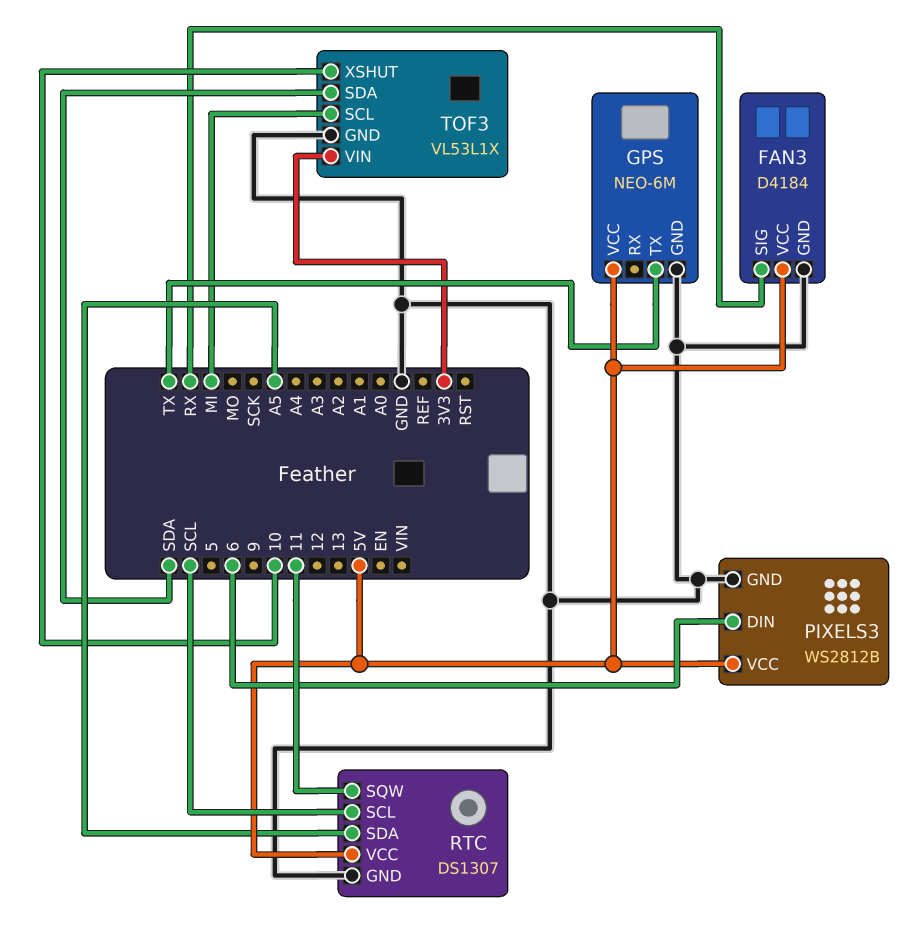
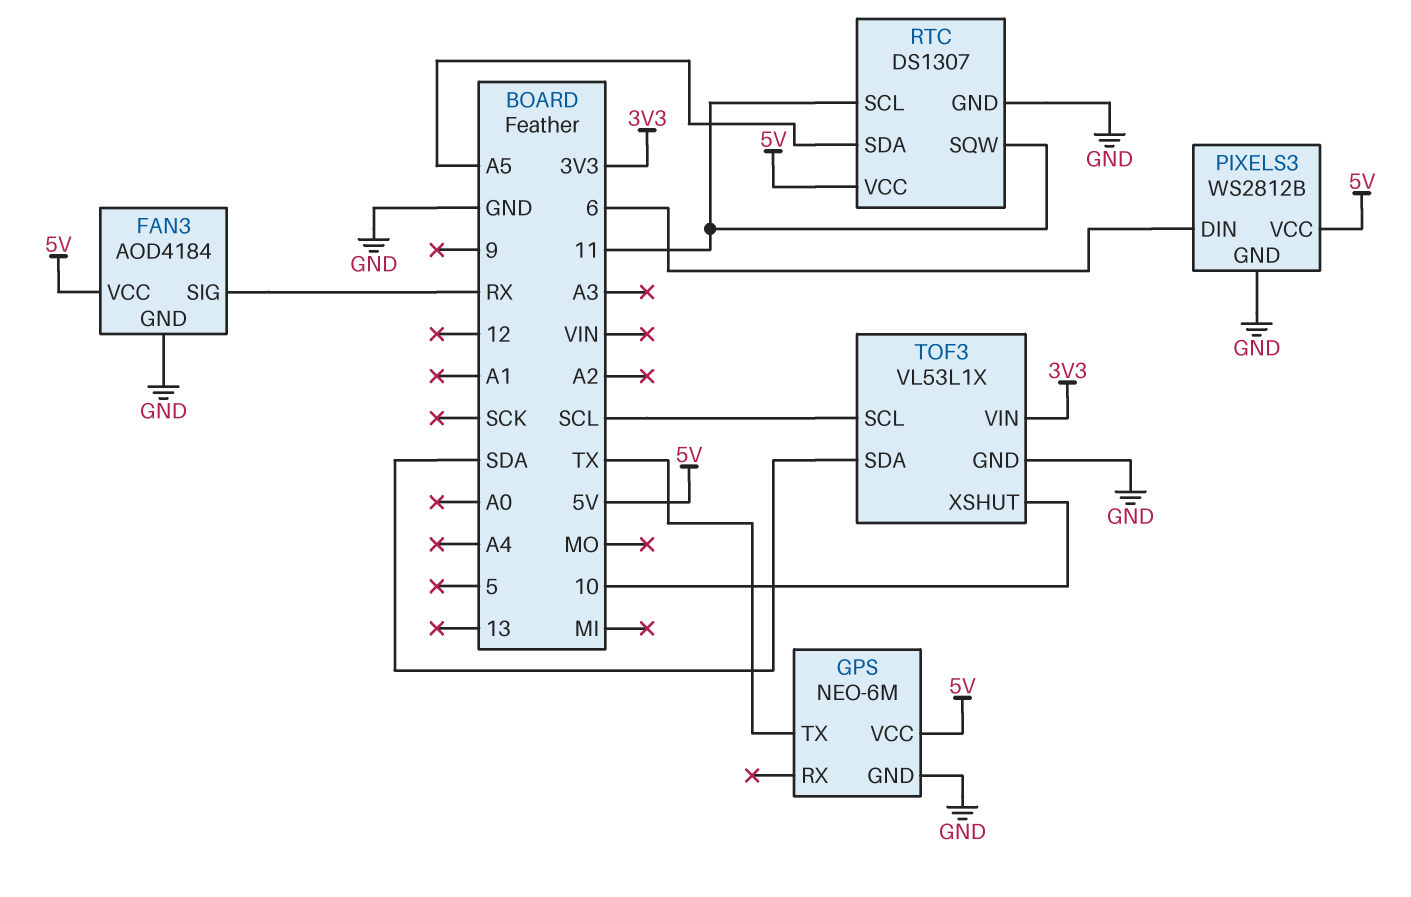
FAN3: D4184 -> AOD4184
RTC pin SCL: SCL -> 11
TOF3 pin SCL: MI -> SCL

